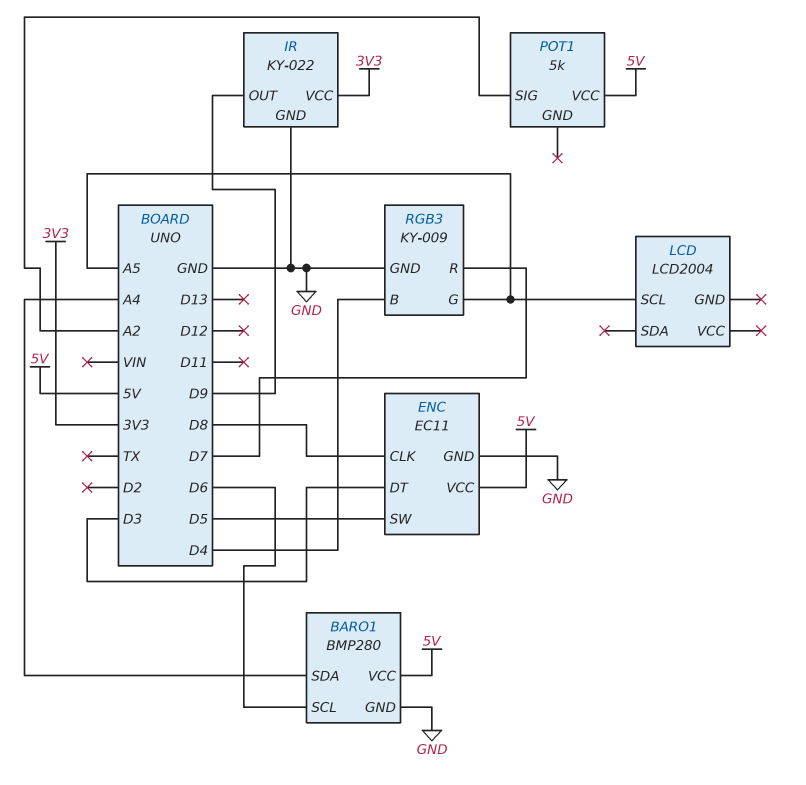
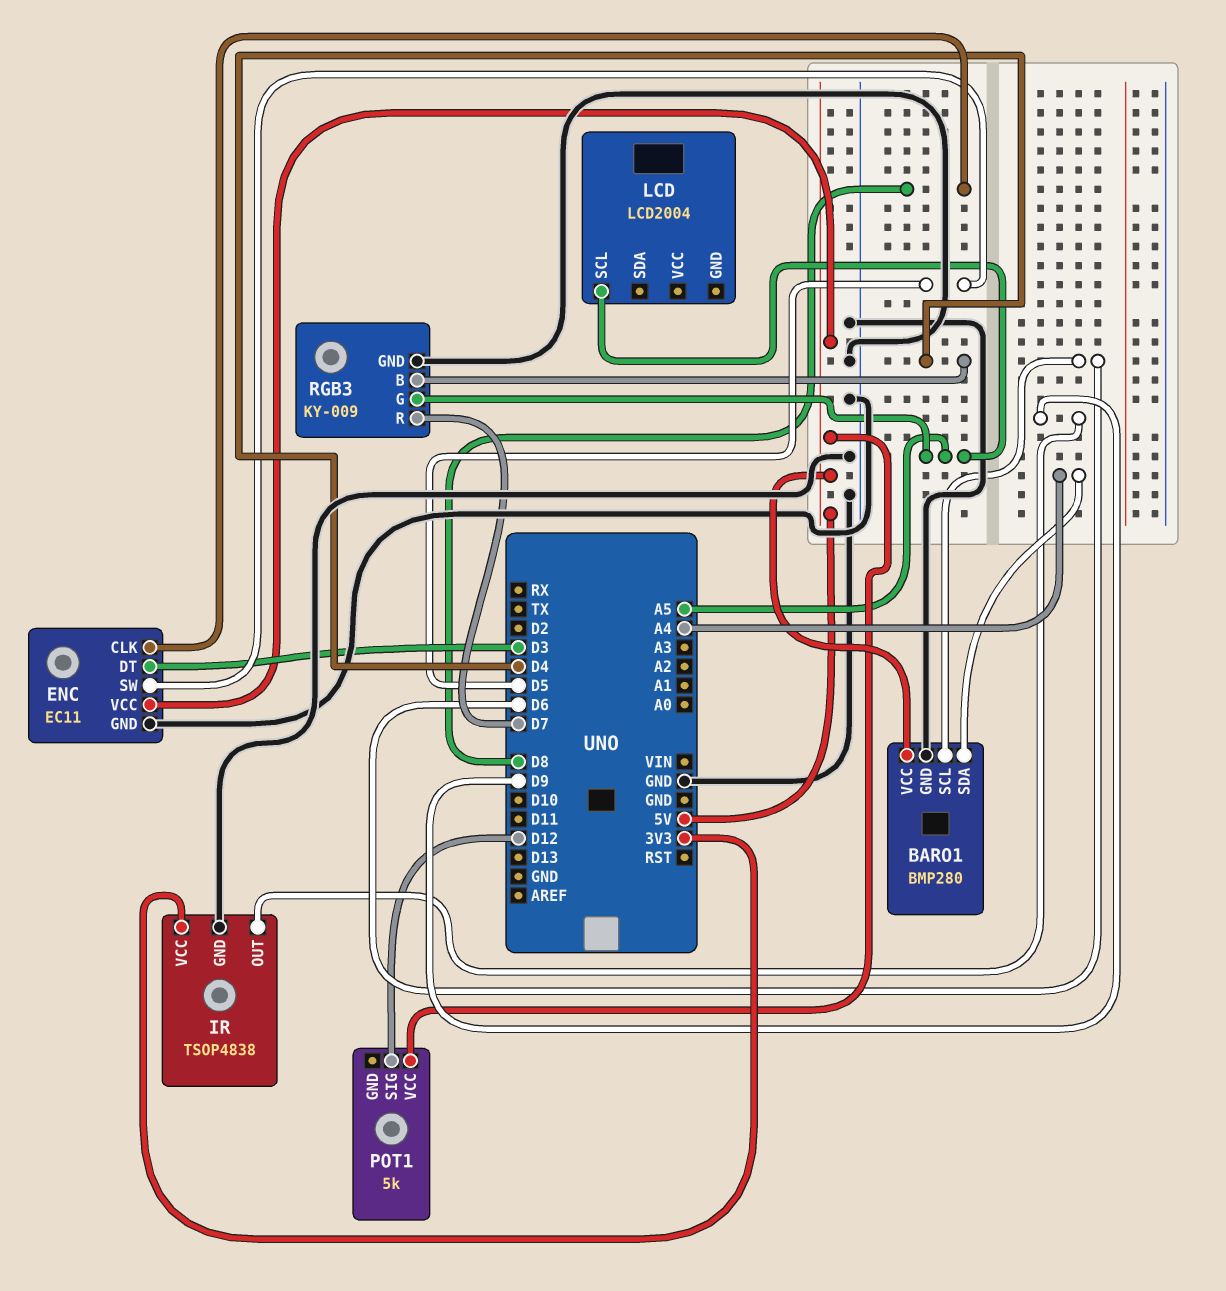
IR: KY-022 -> TSOP4838
POT1 pin SIG: A2 -> D12

